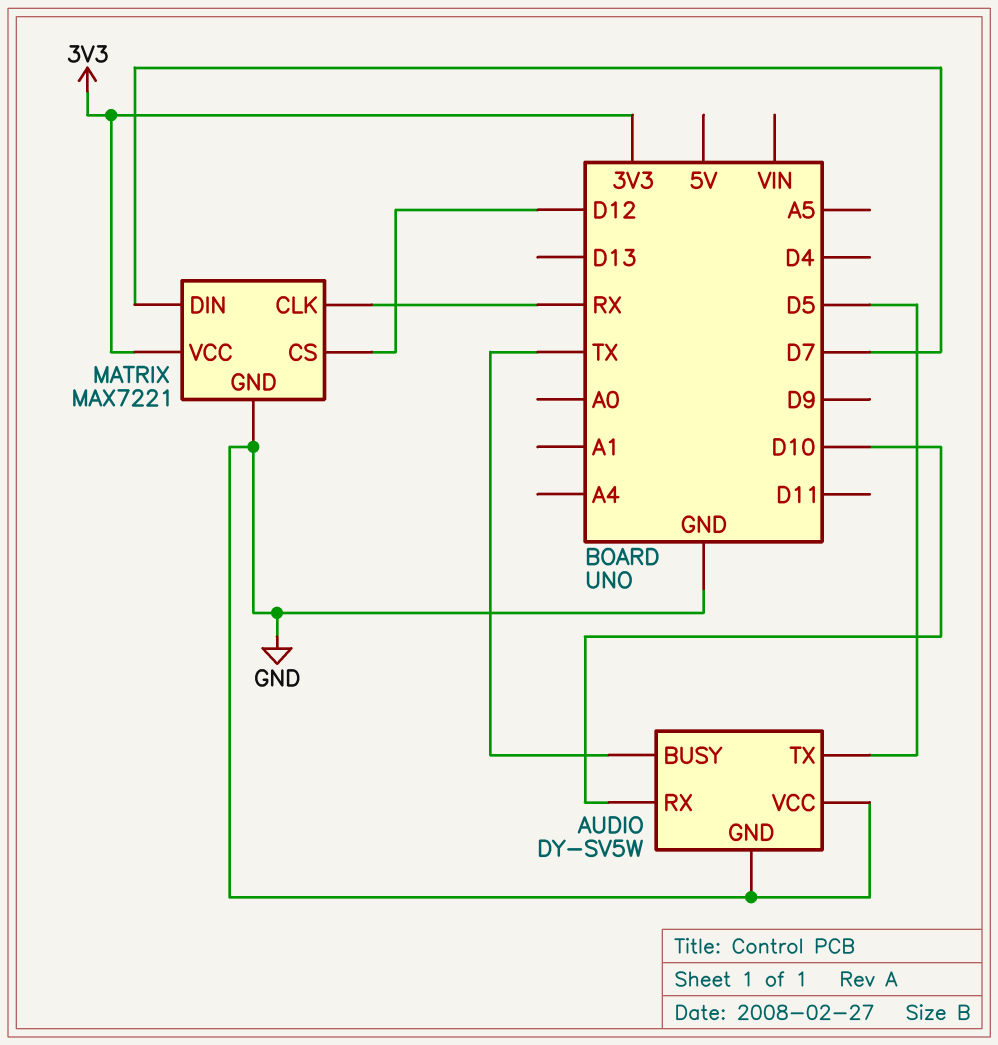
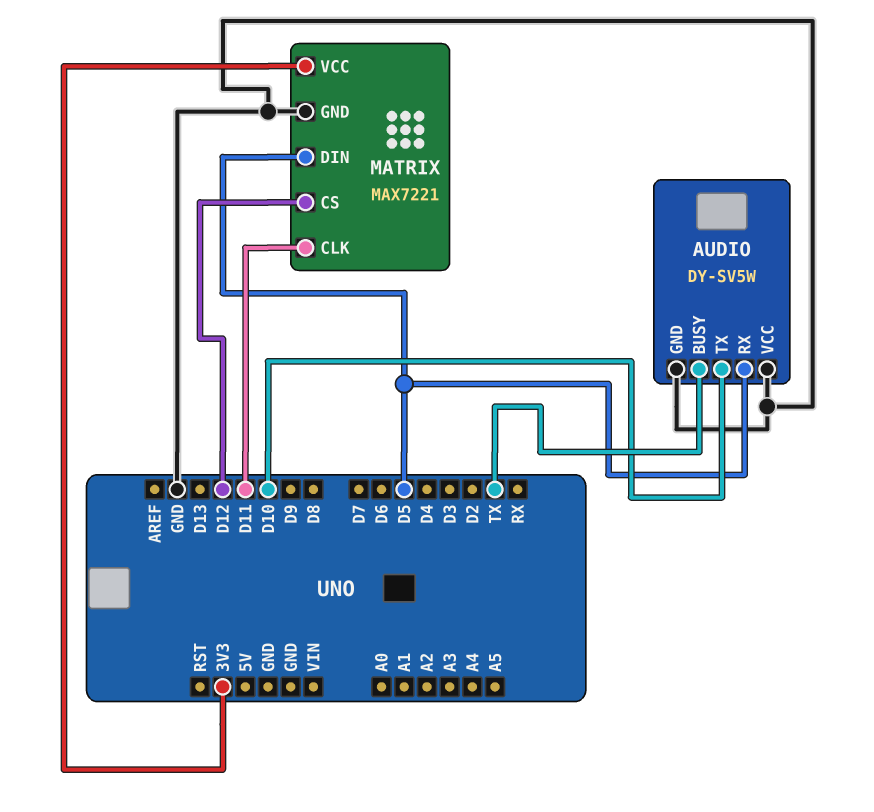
AUDIO pin RX: D10 -> D5
AUDIO pin TX: D5 -> D10
MATRIX pin CLK: RX -> D11
MATRIX pin DIN: D7 -> D5

